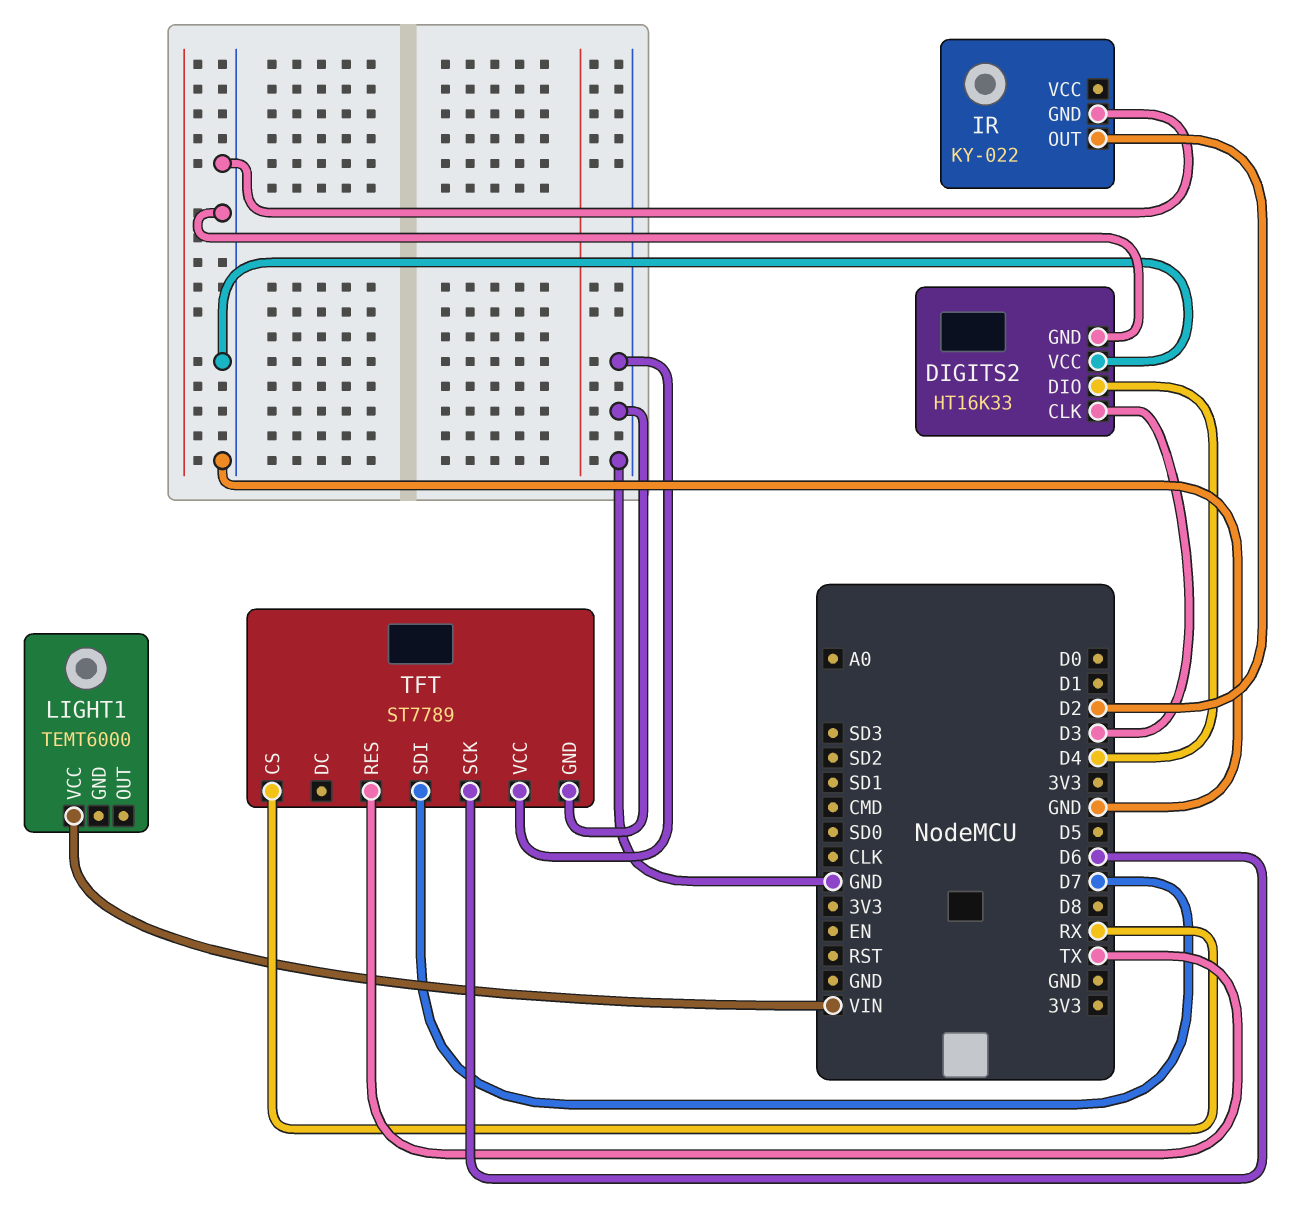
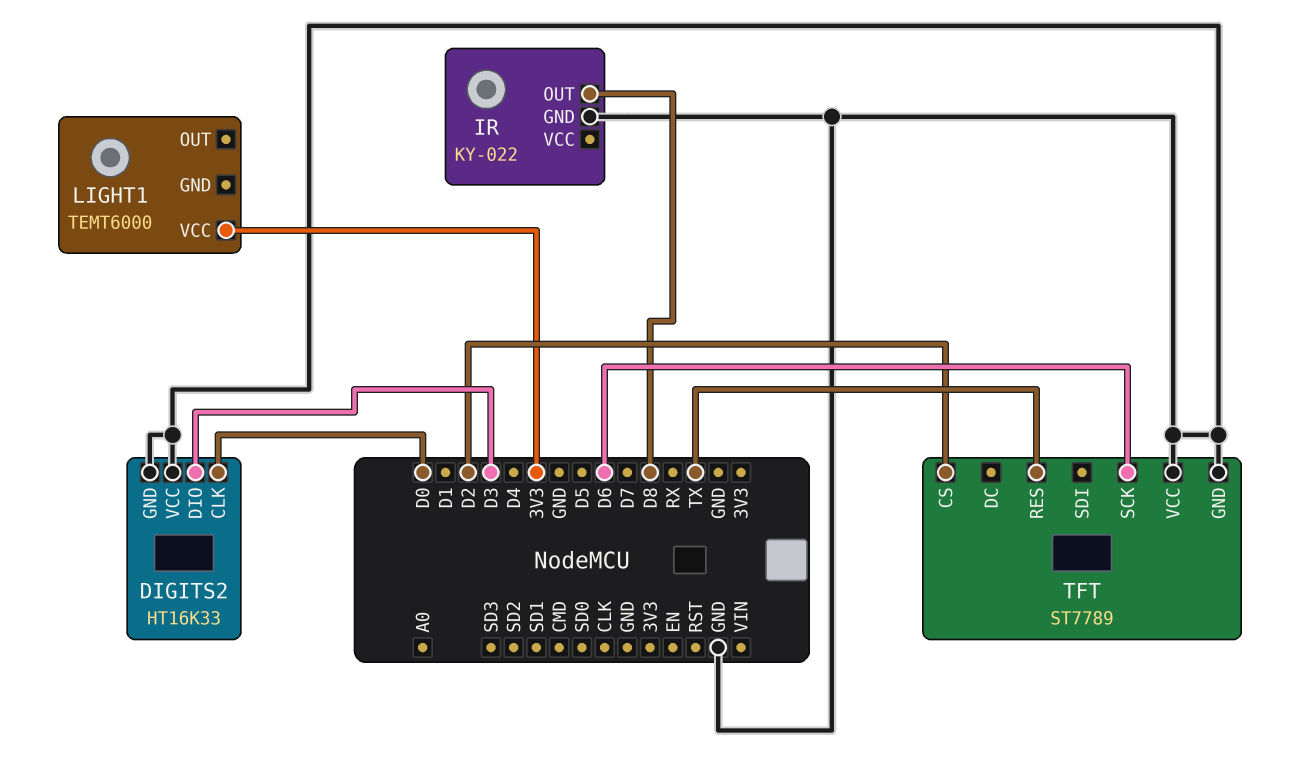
DIGITS2 pin CLK: D3 -> D0
DIGITS2 pin DIO: D4 -> D3
IR pin OUT: D2 -> D8
LIGHT1 pin VCC: VIN -> 3V3
TFT pin CS: RX -> D2
TFT pin SDI: D7 -> none

